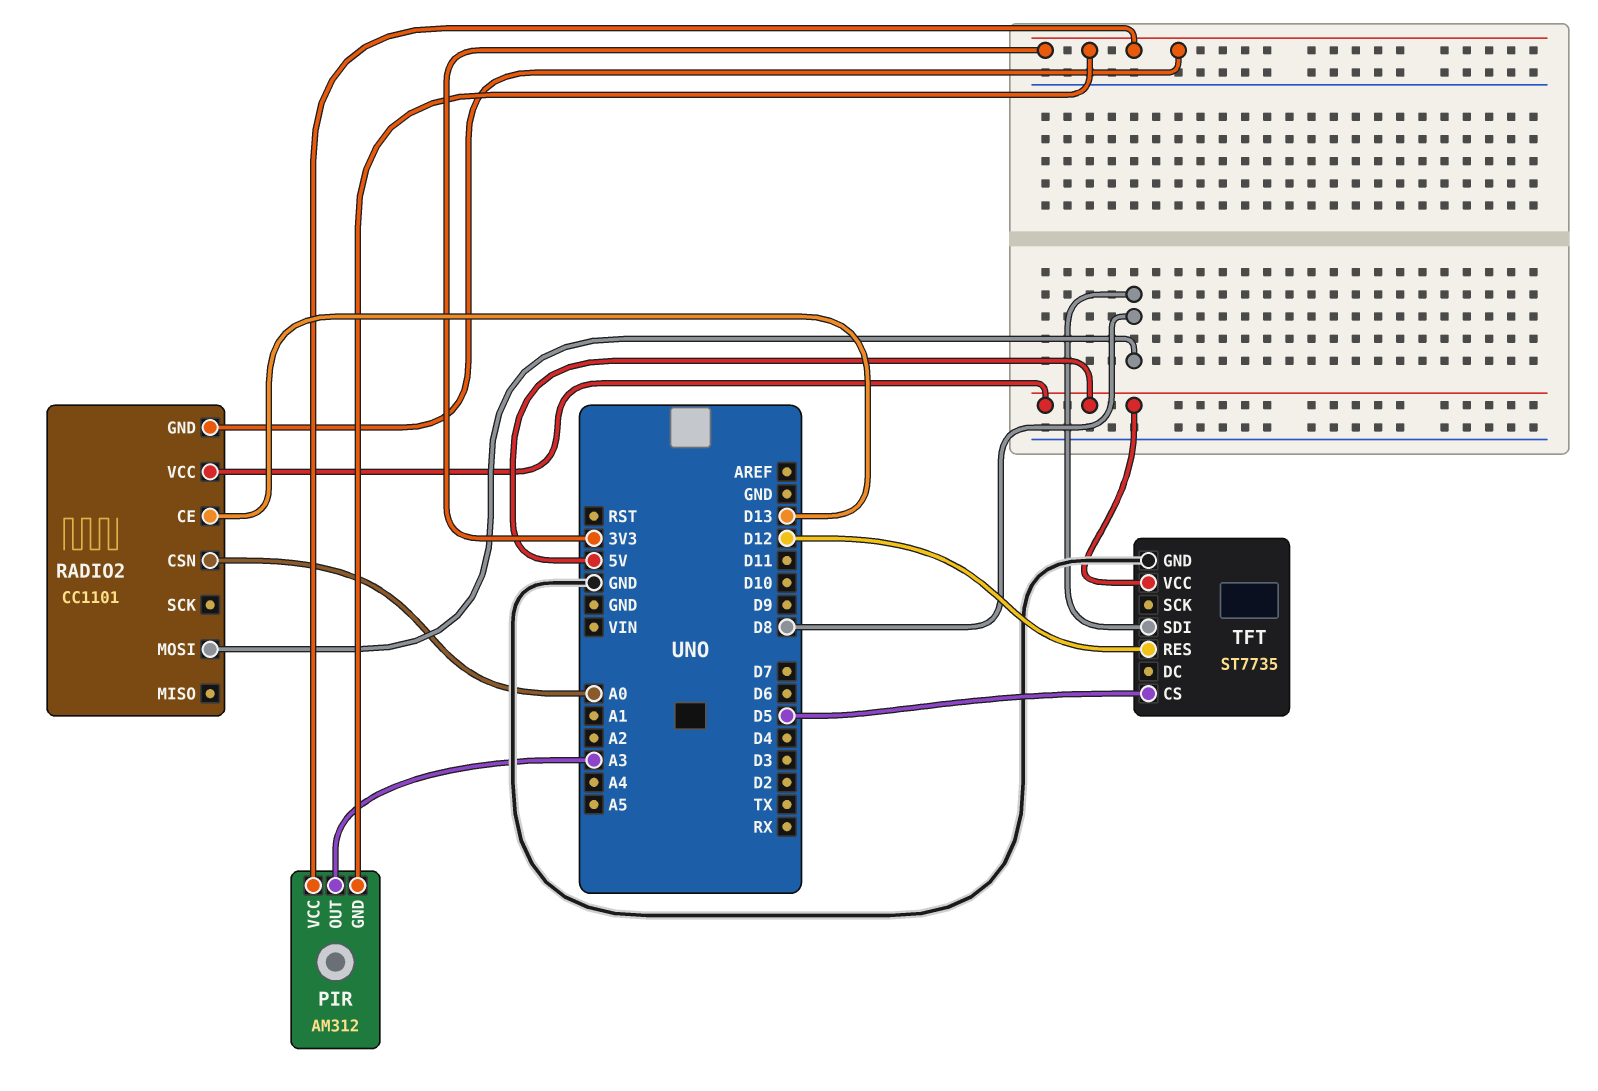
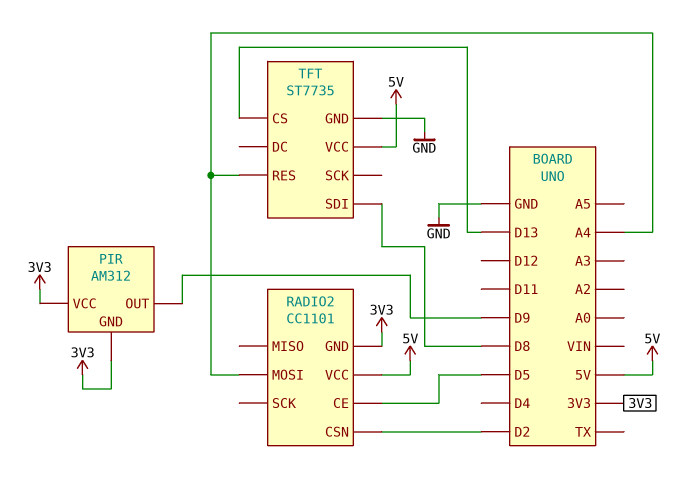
PIR pin OUT: A3 -> D9
RADIO2 pin CE: D13 -> D5
RADIO2 pin CSN: A0 -> D2
RADIO2 pin MOSI: D8 -> A4
TFT pin CS: D5 -> D13
TFT pin RES: D12 -> A4

